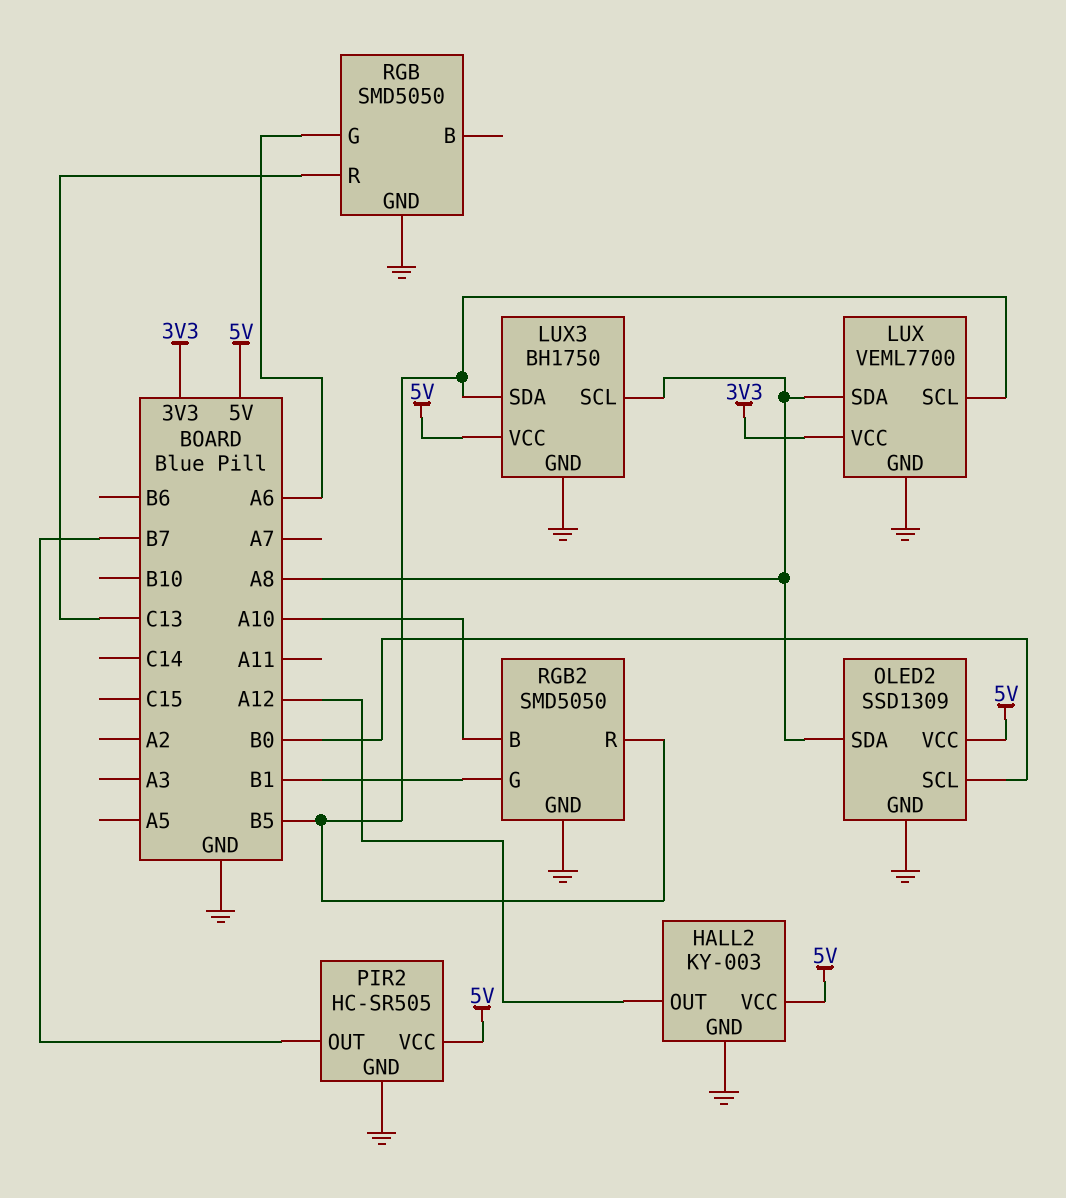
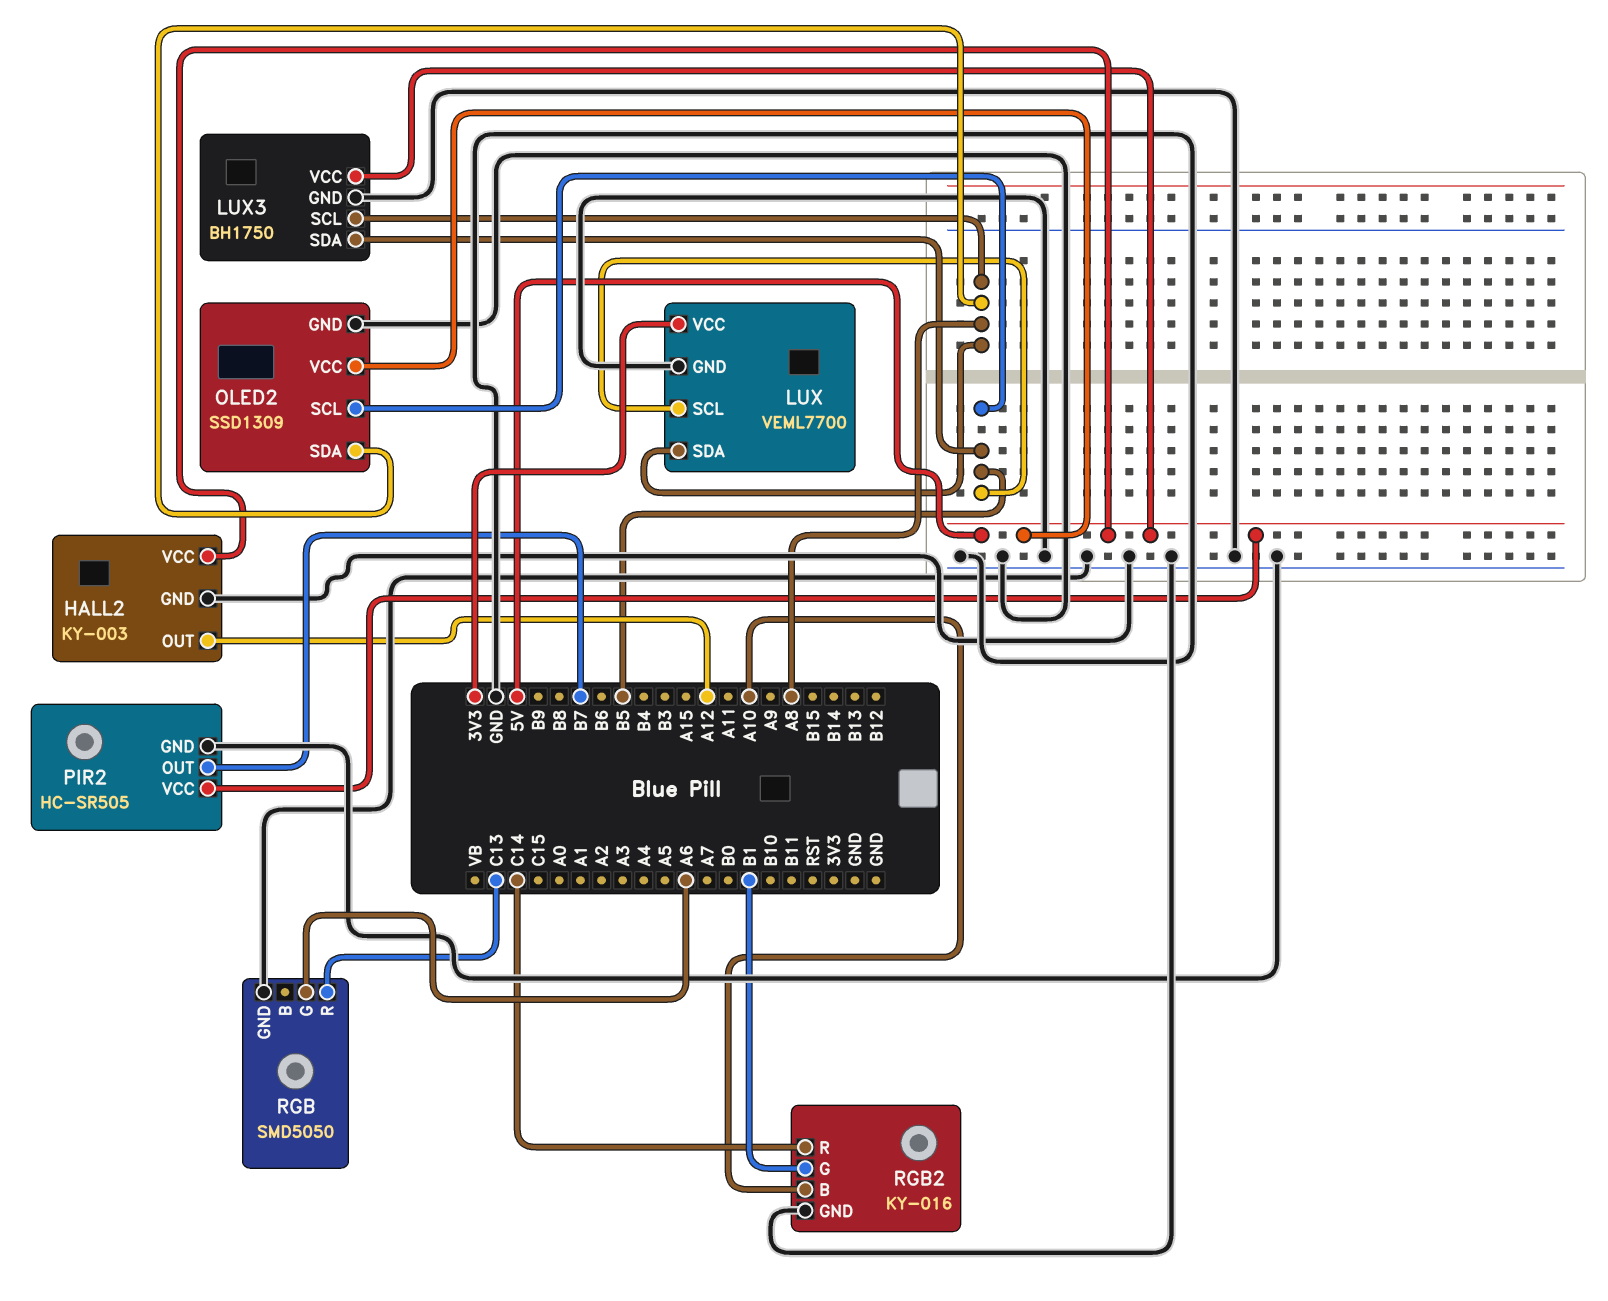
OLED2 pin SCL: B0 -> B5
RGB2: SMD5050 -> KY-016
RGB2 pin R: B5 -> C14

